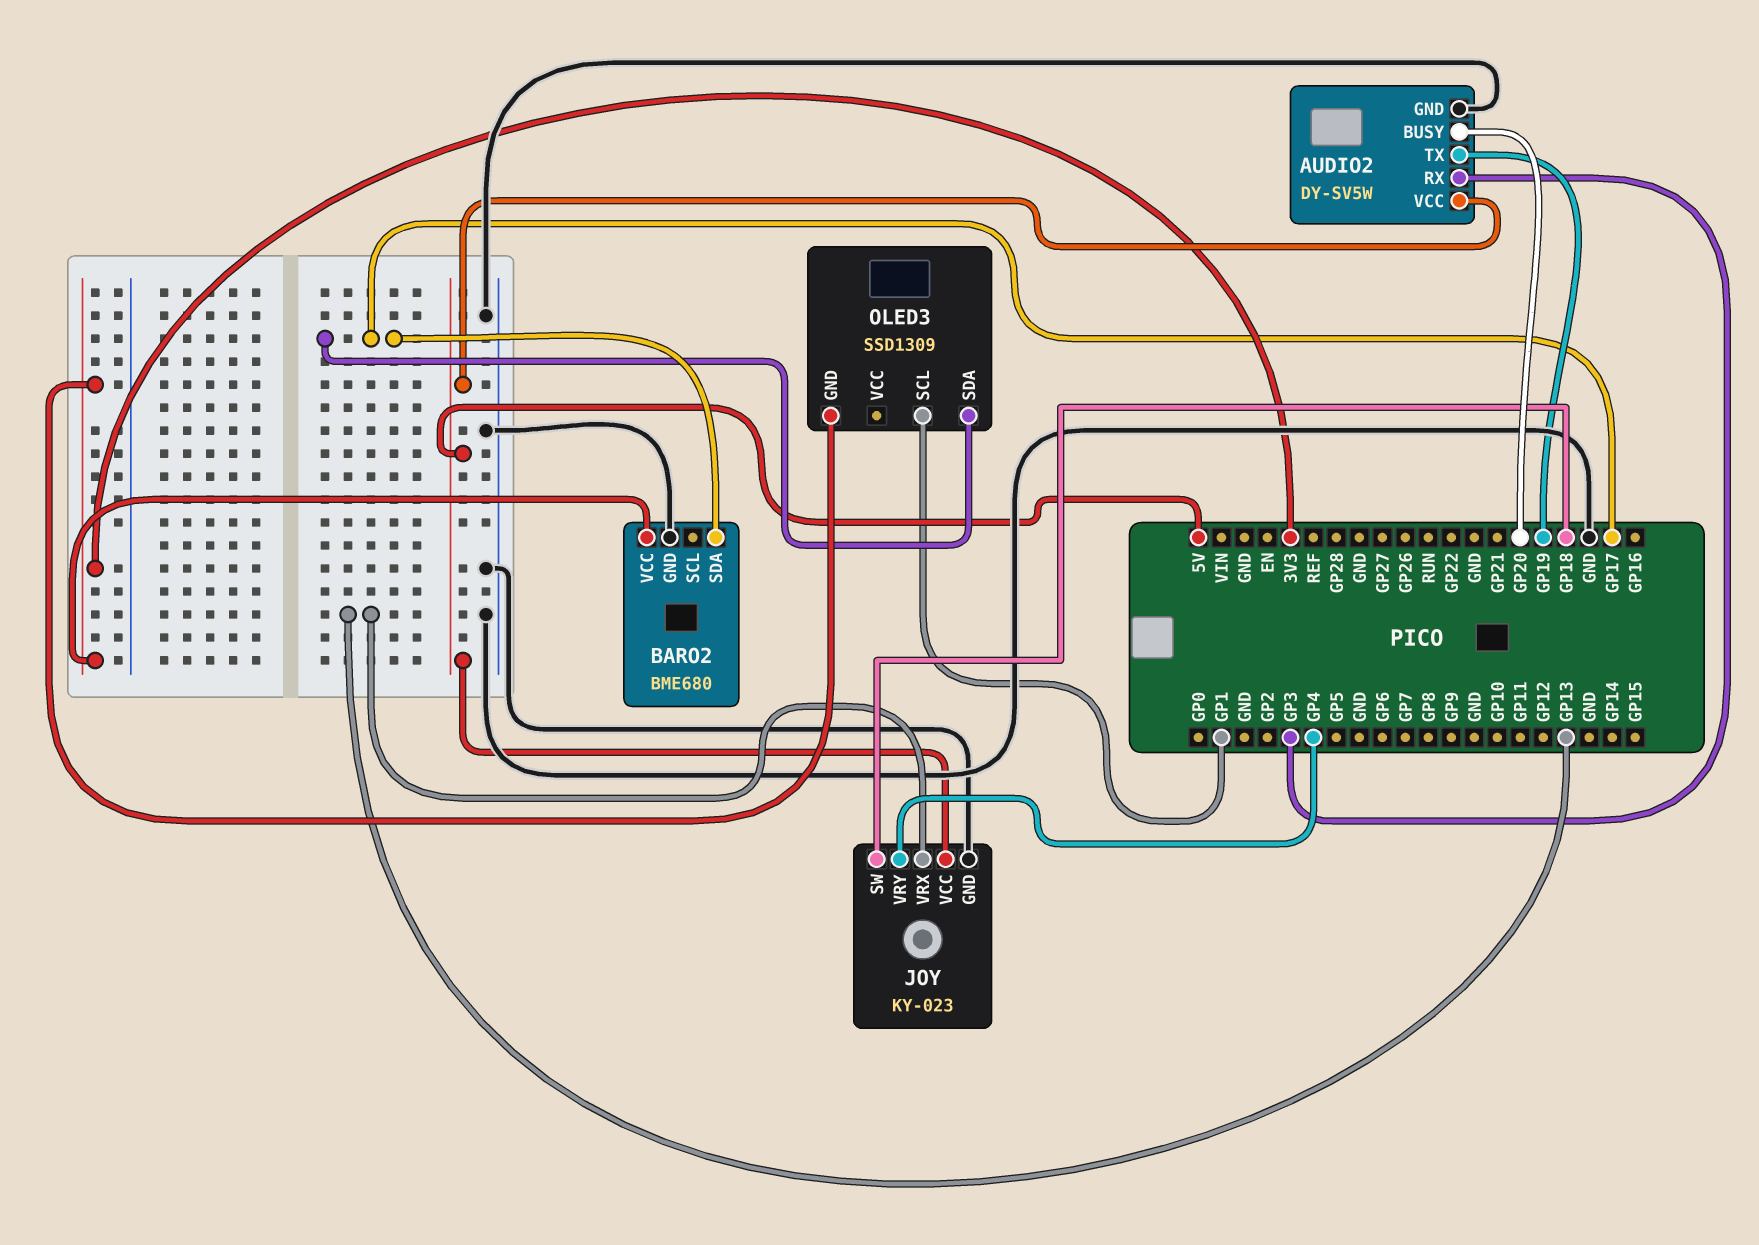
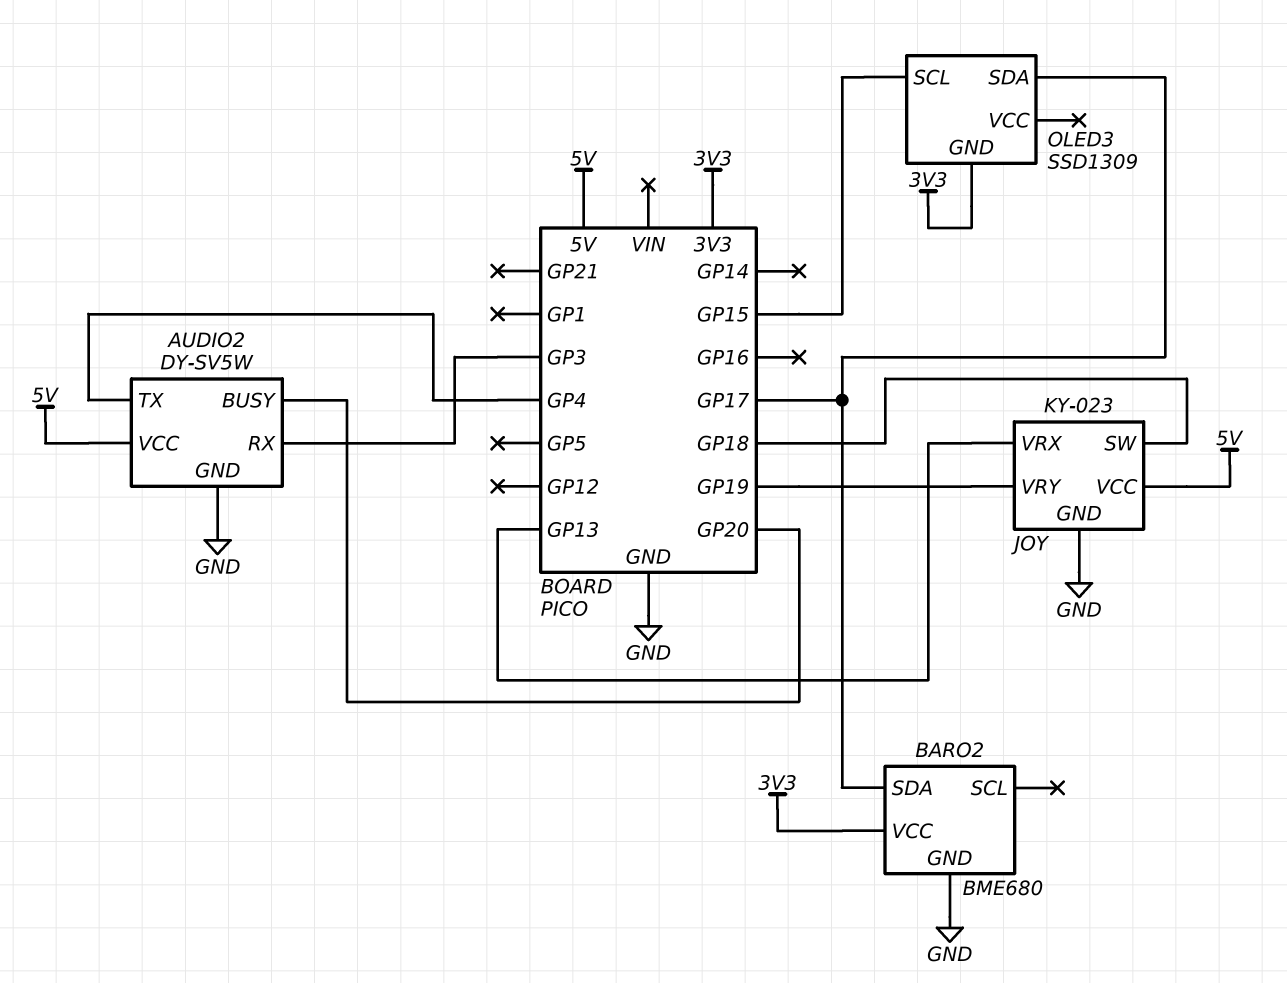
AUDIO2 pin TX: GP19 -> GP4
JOY pin VRY: GP4 -> GP19
OLED3 pin SCL: GP1 -> GP15

